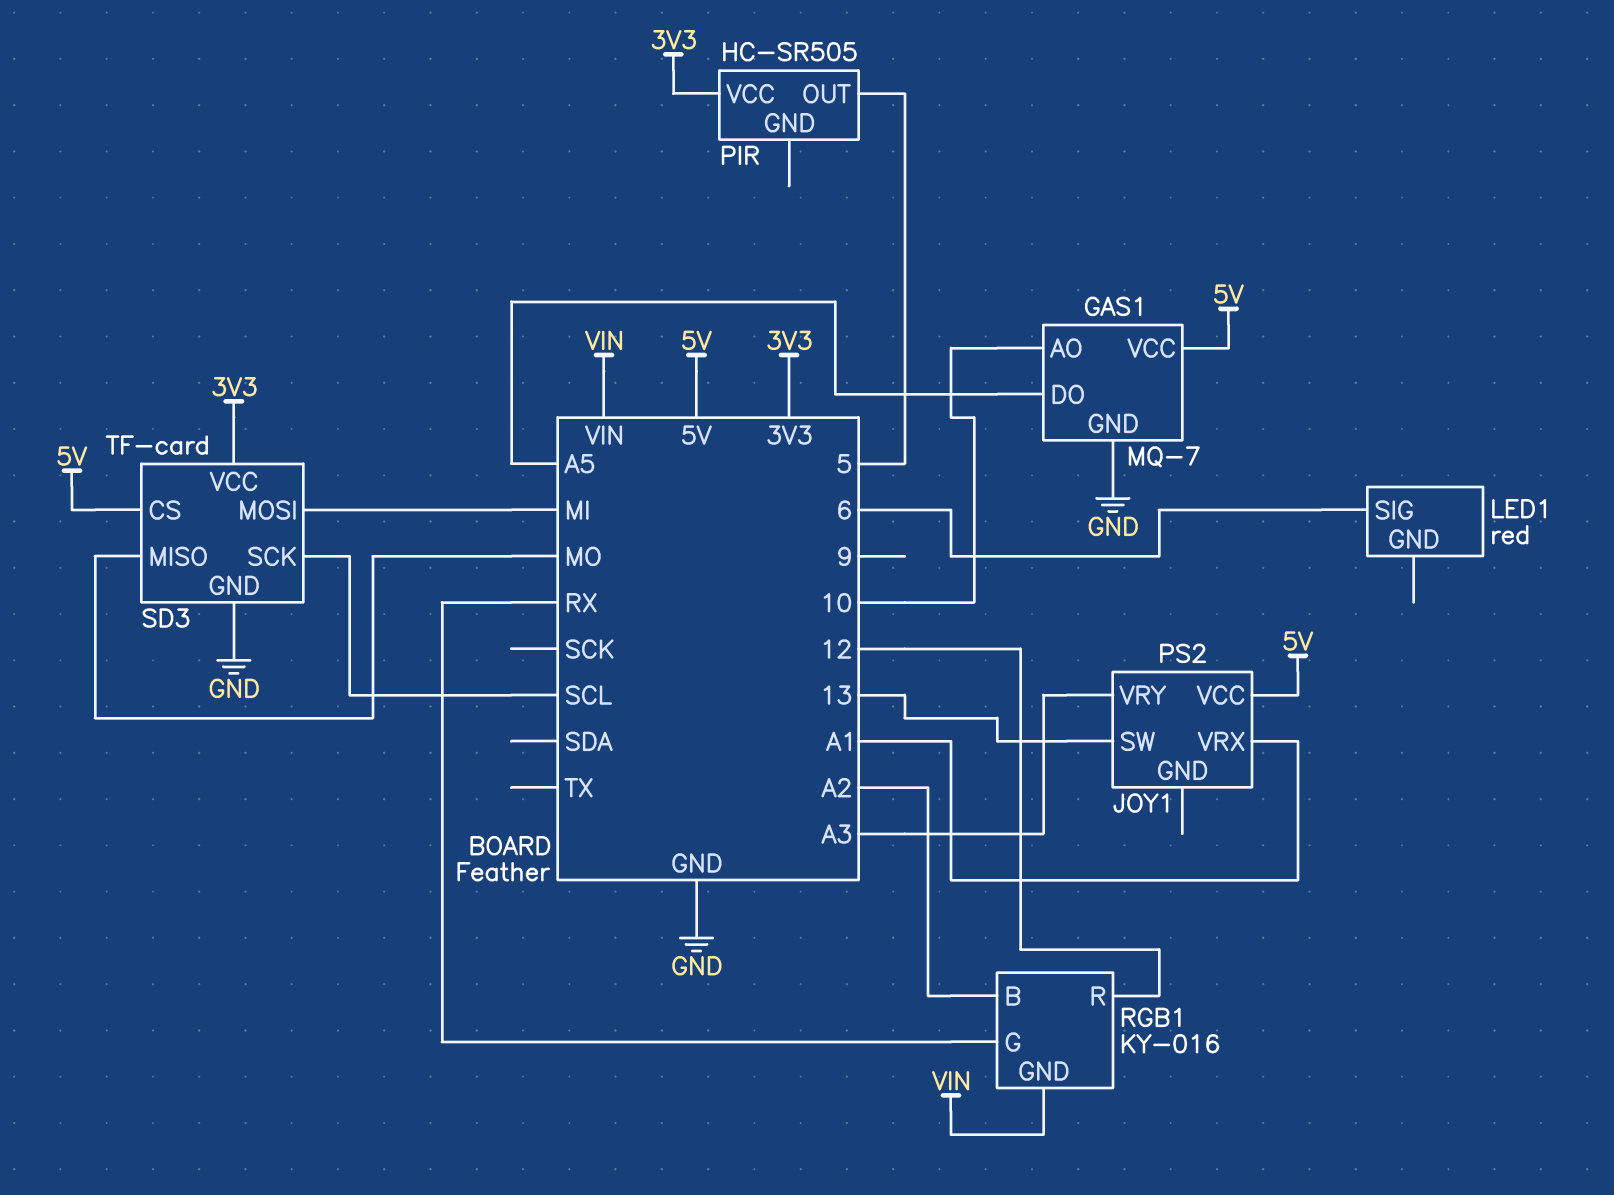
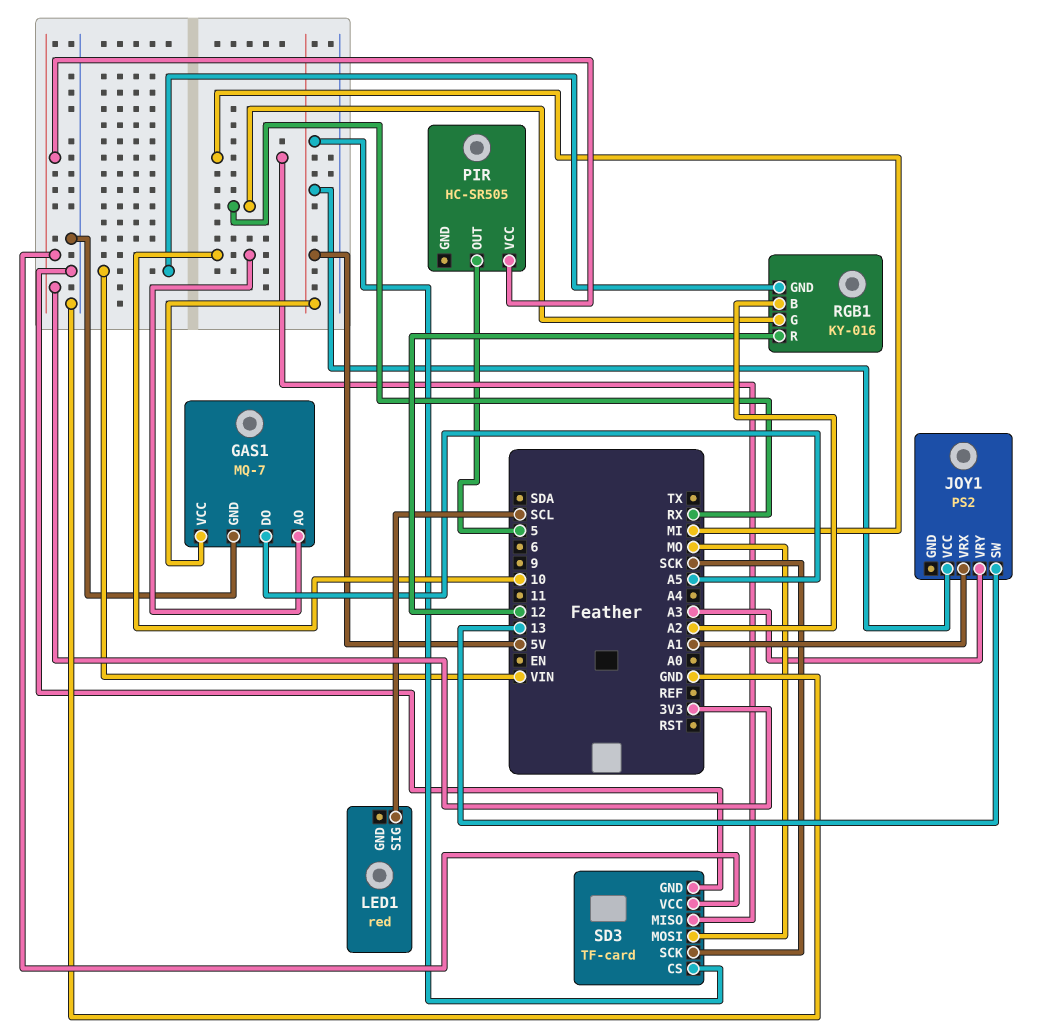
LED1 pin SIG: 6 -> SCL
SD3 pin MISO: MO -> MI
SD3 pin MOSI: MI -> MO
SD3 pin SCK: SCL -> SCK

